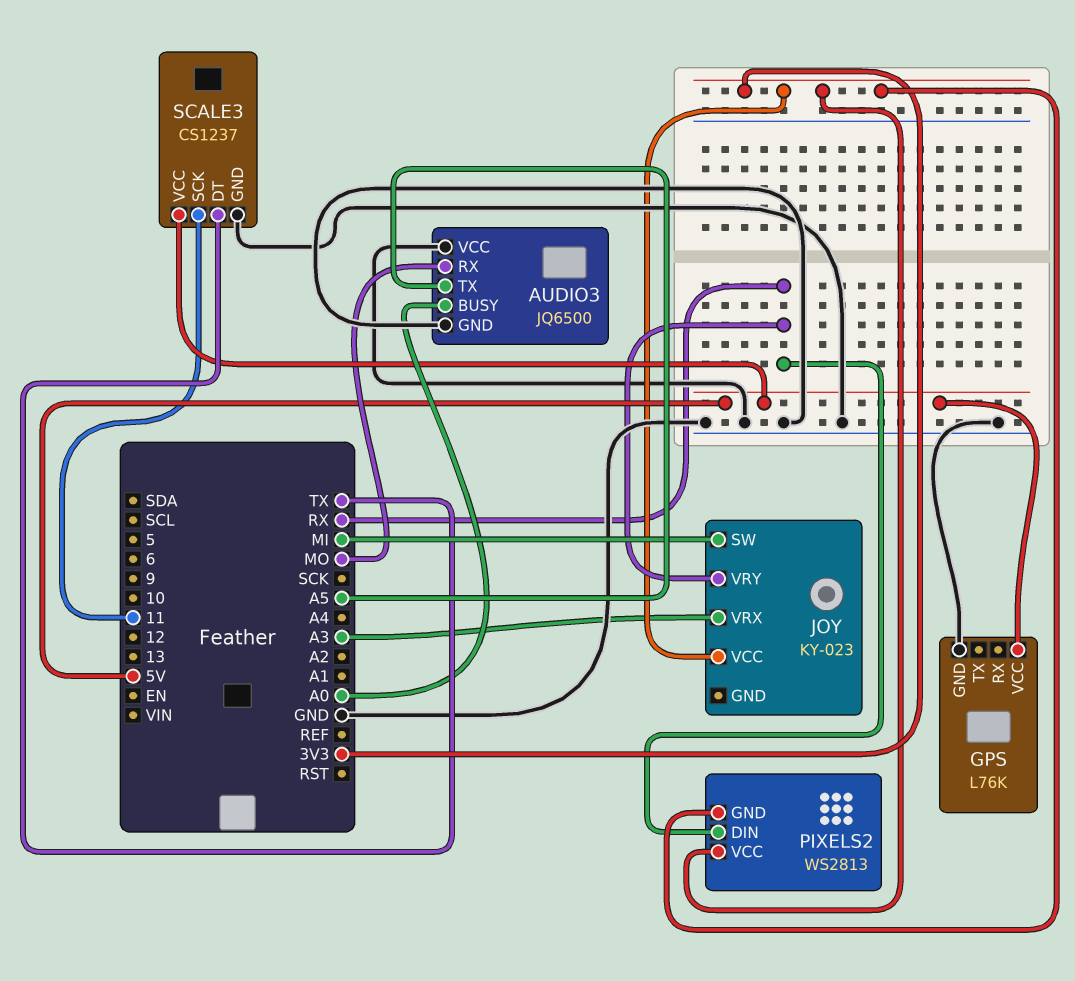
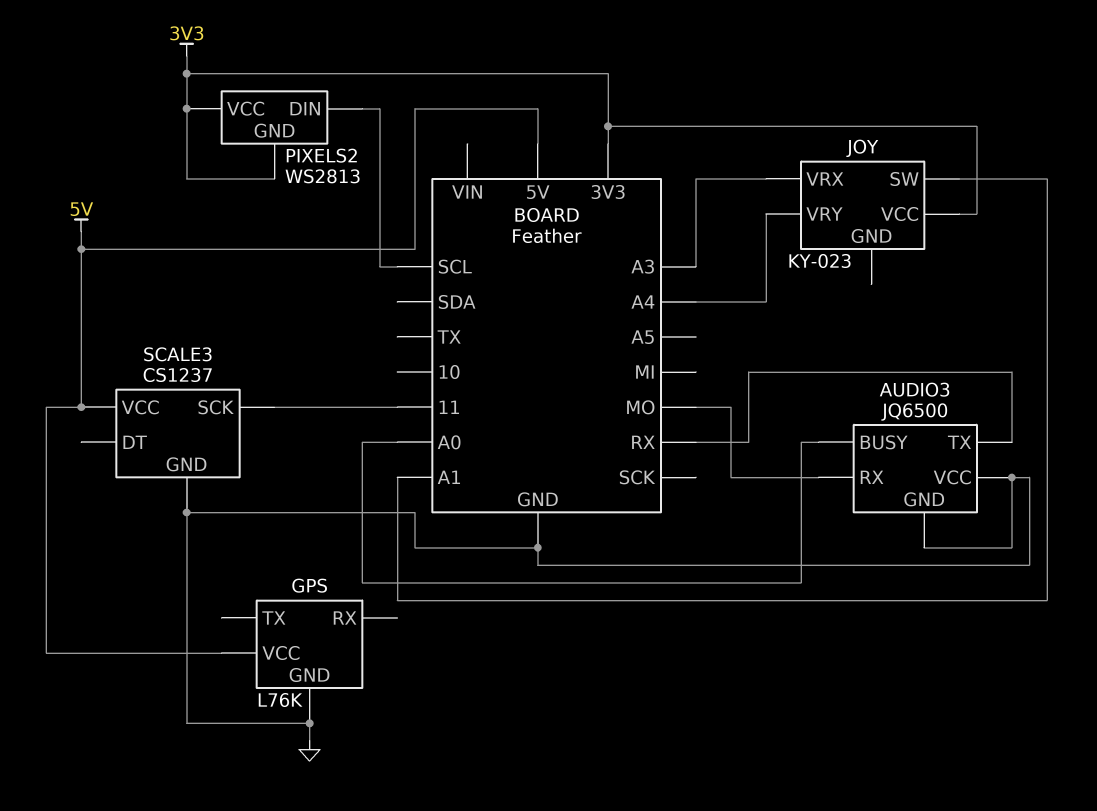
AUDIO3 pin TX: A5 -> RX
JOY pin SW: MI -> A1
JOY pin VRY: RX -> A4
PIXELS2 pin DIN: RX -> SCL
SCALE3 pin DT: TX -> none

